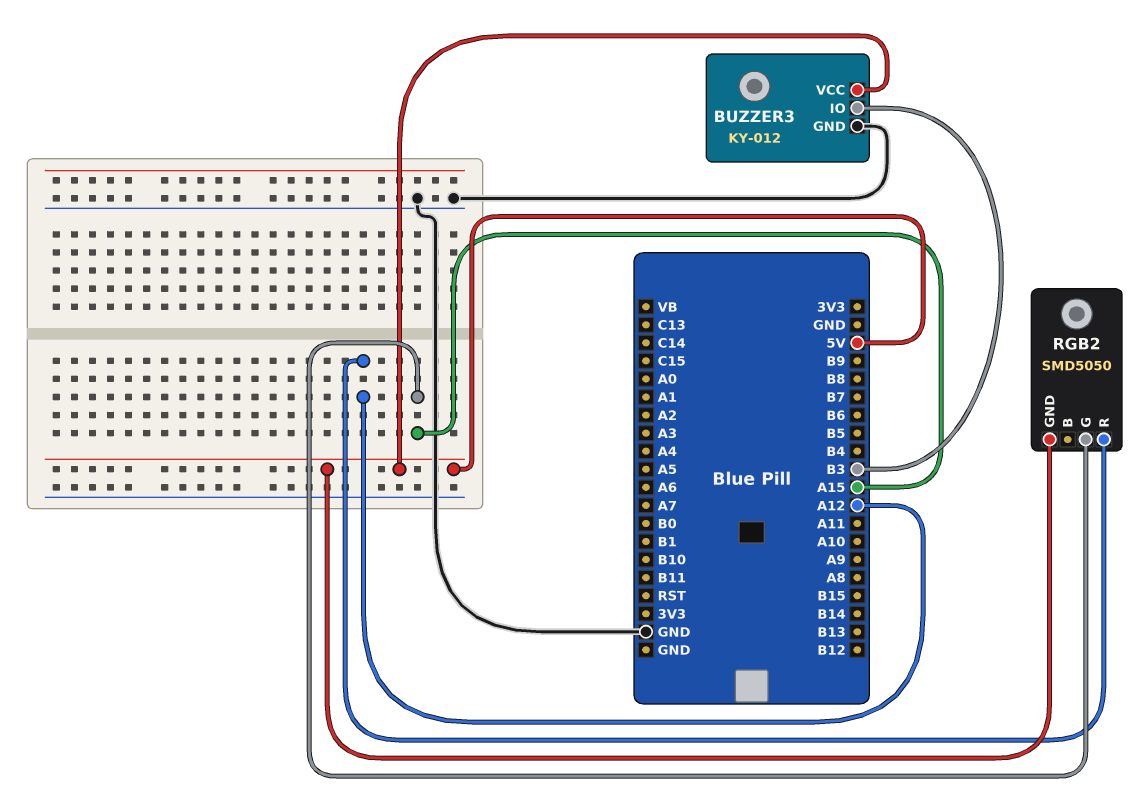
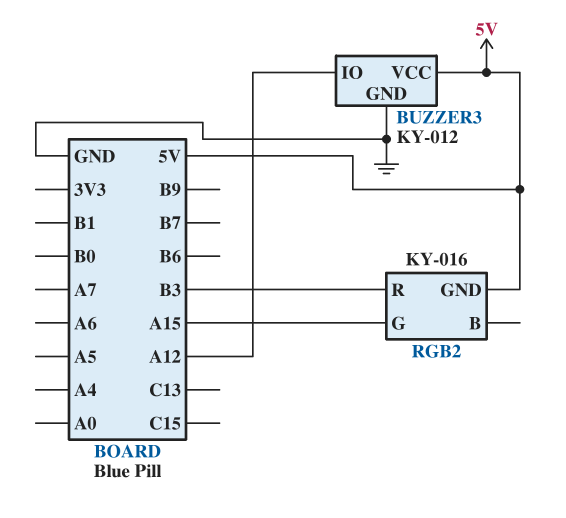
BUZZER3 pin IO: B3 -> A12
RGB2: SMD5050 -> KY-016
RGB2 pin R: A12 -> B3

